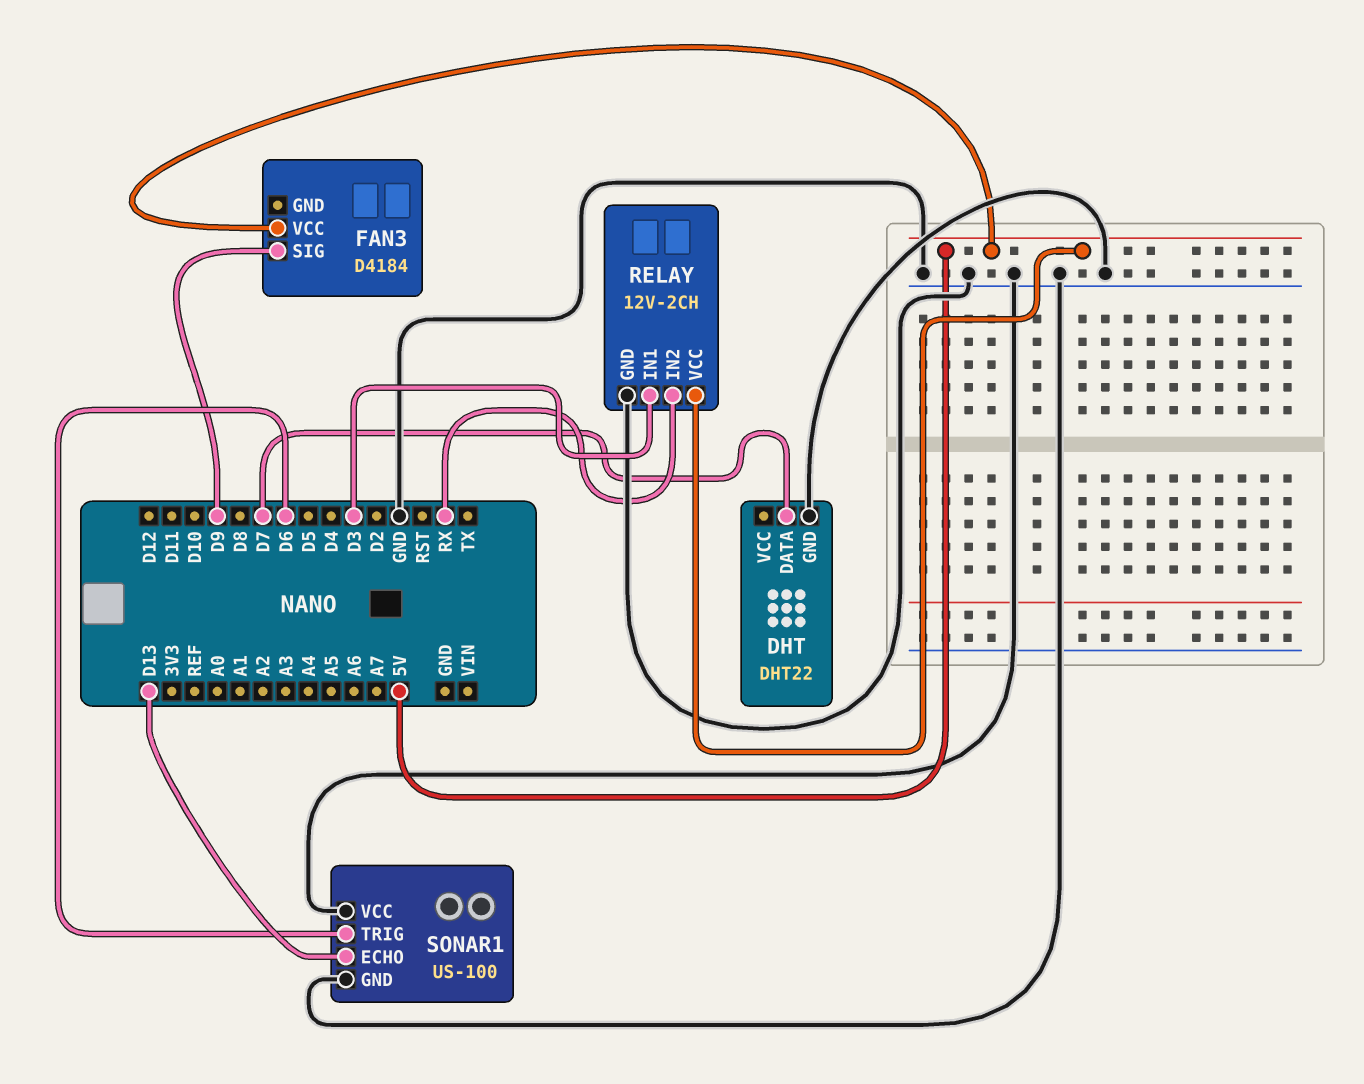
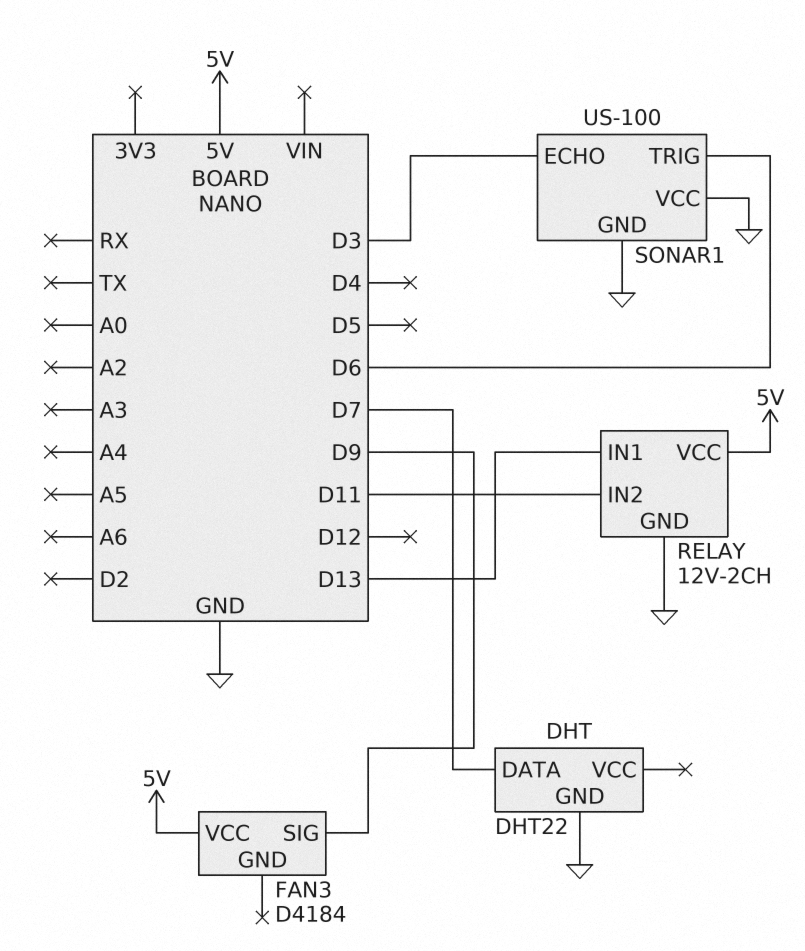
RELAY pin IN1: D3 -> D13
RELAY pin IN2: RX -> D11
SONAR1 pin ECHO: D13 -> D3

